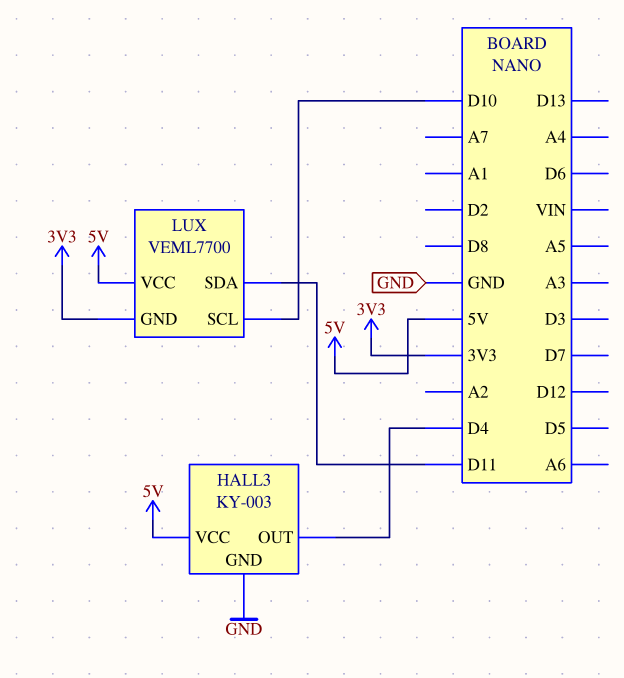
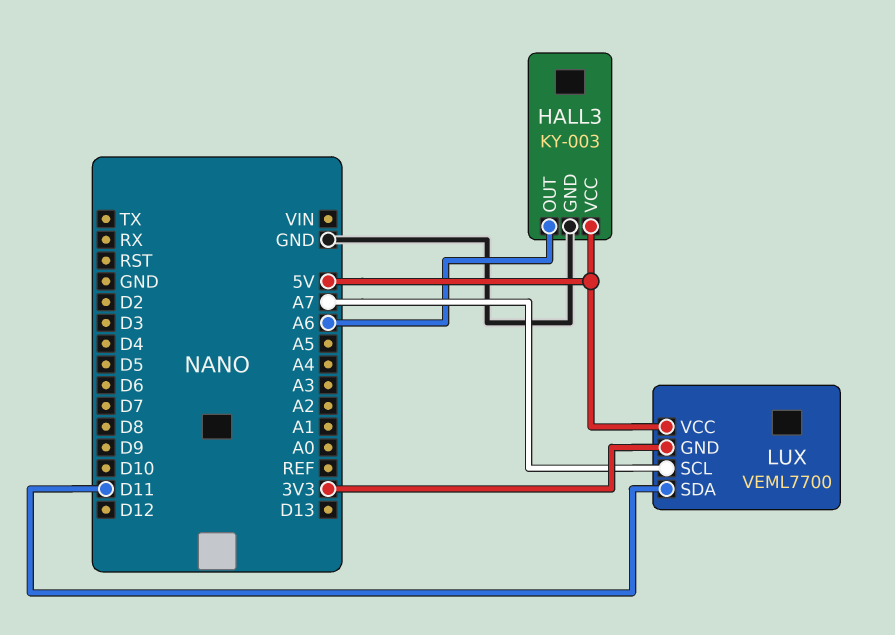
HALL3 pin OUT: D4 -> A6
LUX pin SCL: D10 -> A7

